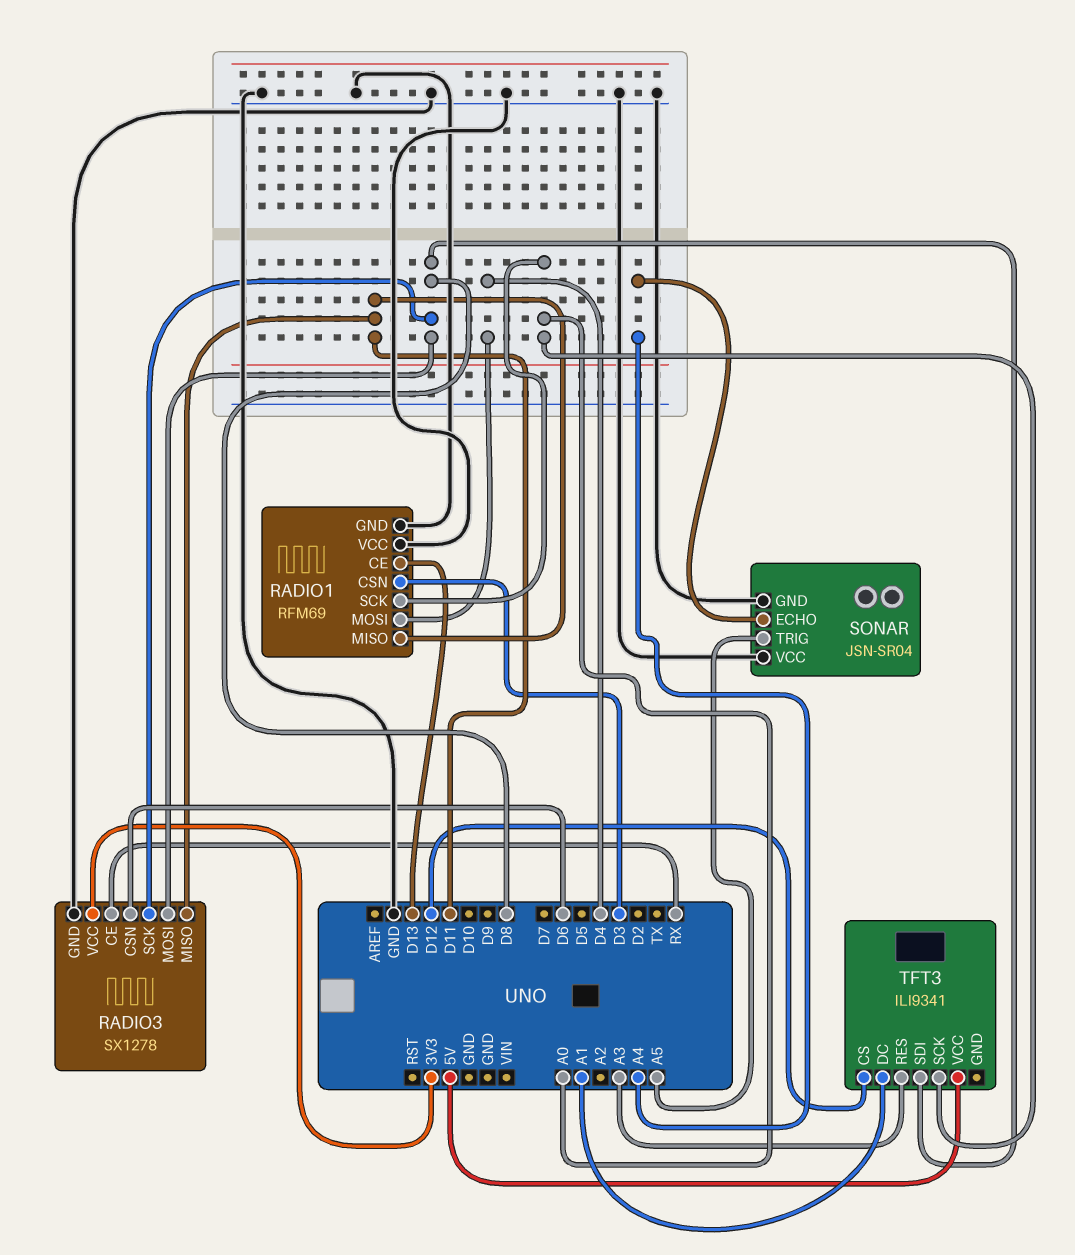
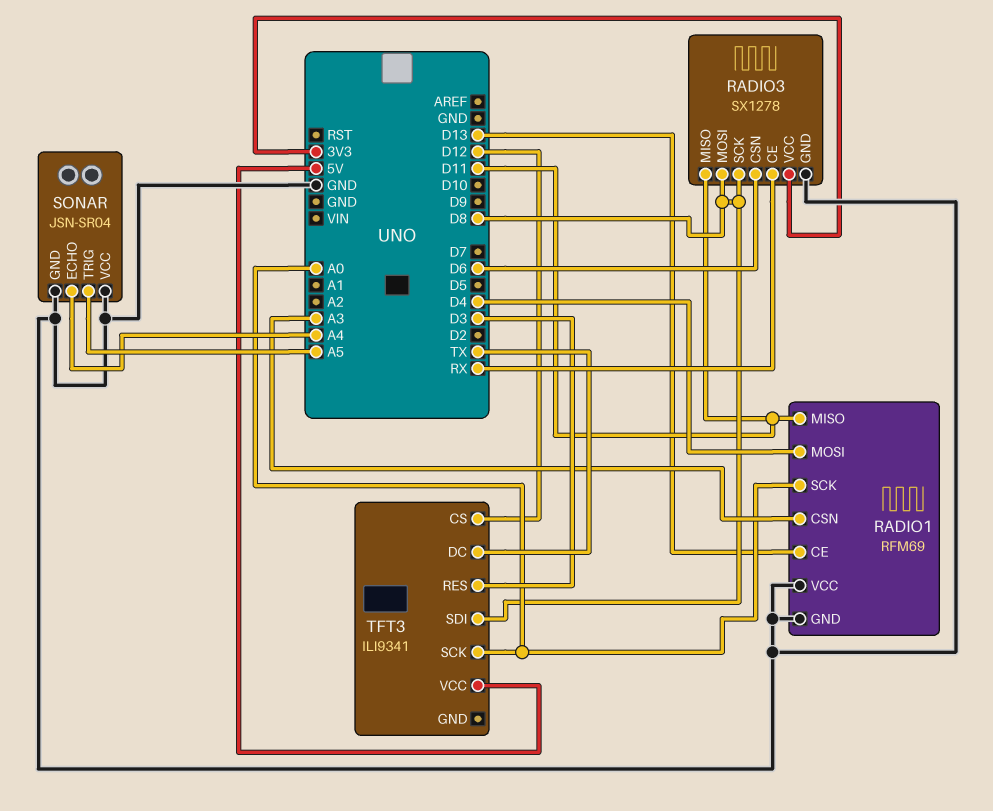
RADIO1 pin CSN: D3 -> A3
TFT3 pin DC: A1 -> TX
TFT3 pin RES: A3 -> D3

